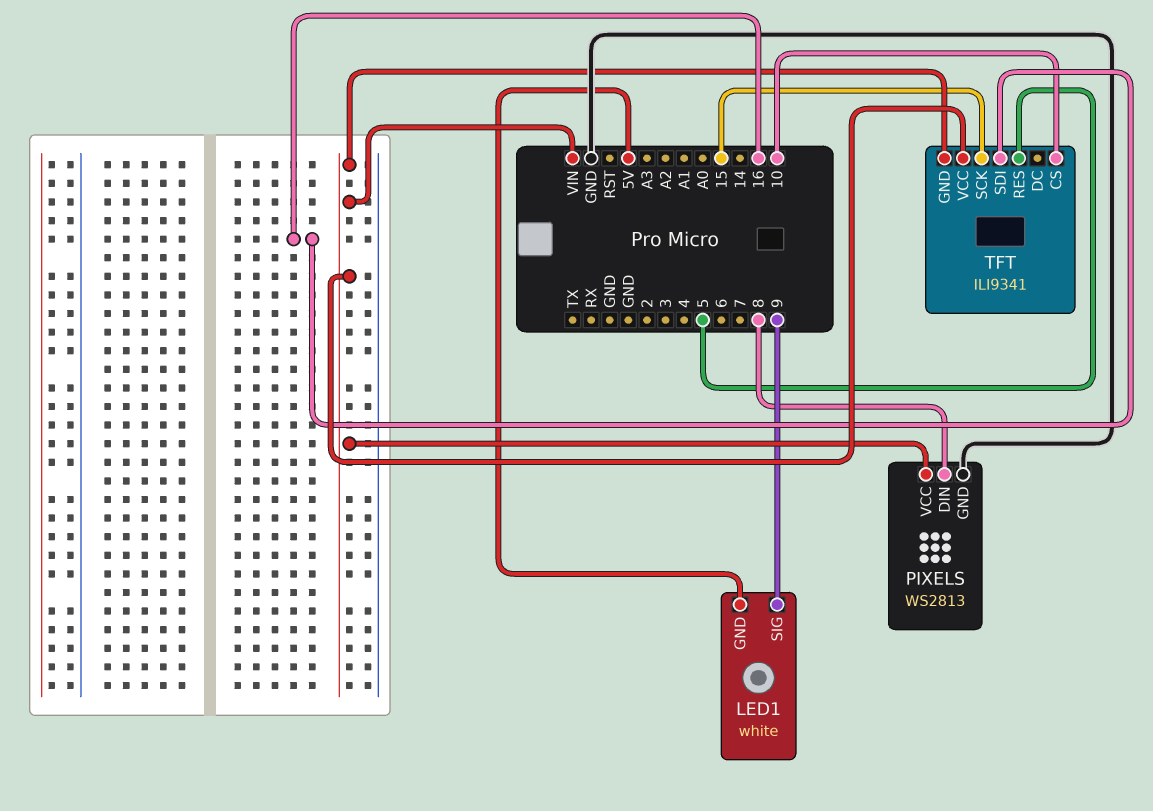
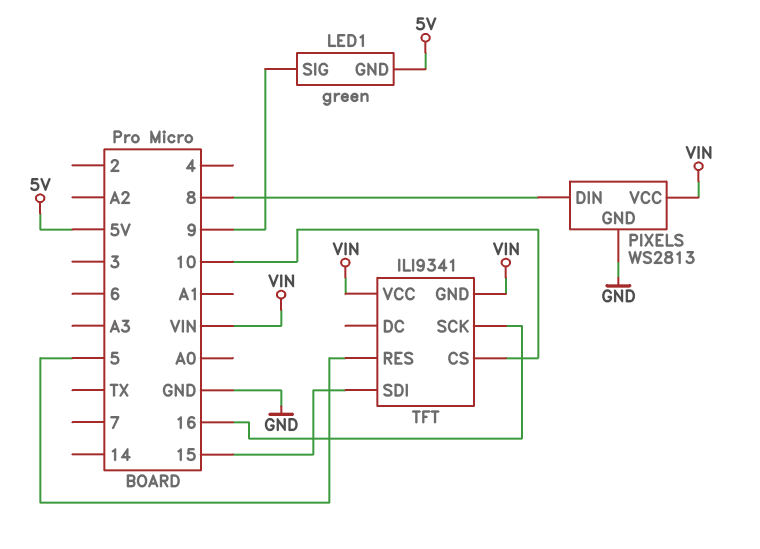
LED1: white -> green
TFT pin SCK: 15 -> 16
TFT pin SDI: 16 -> 15

